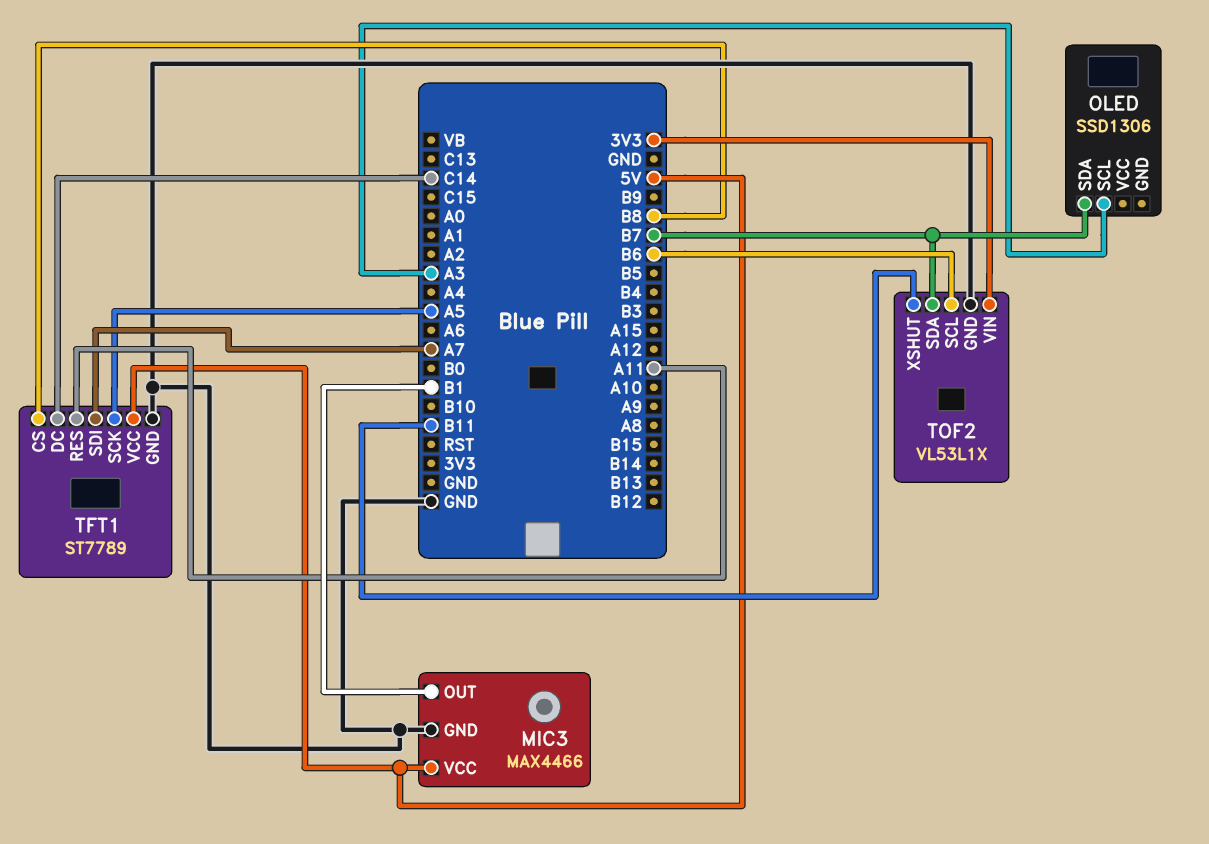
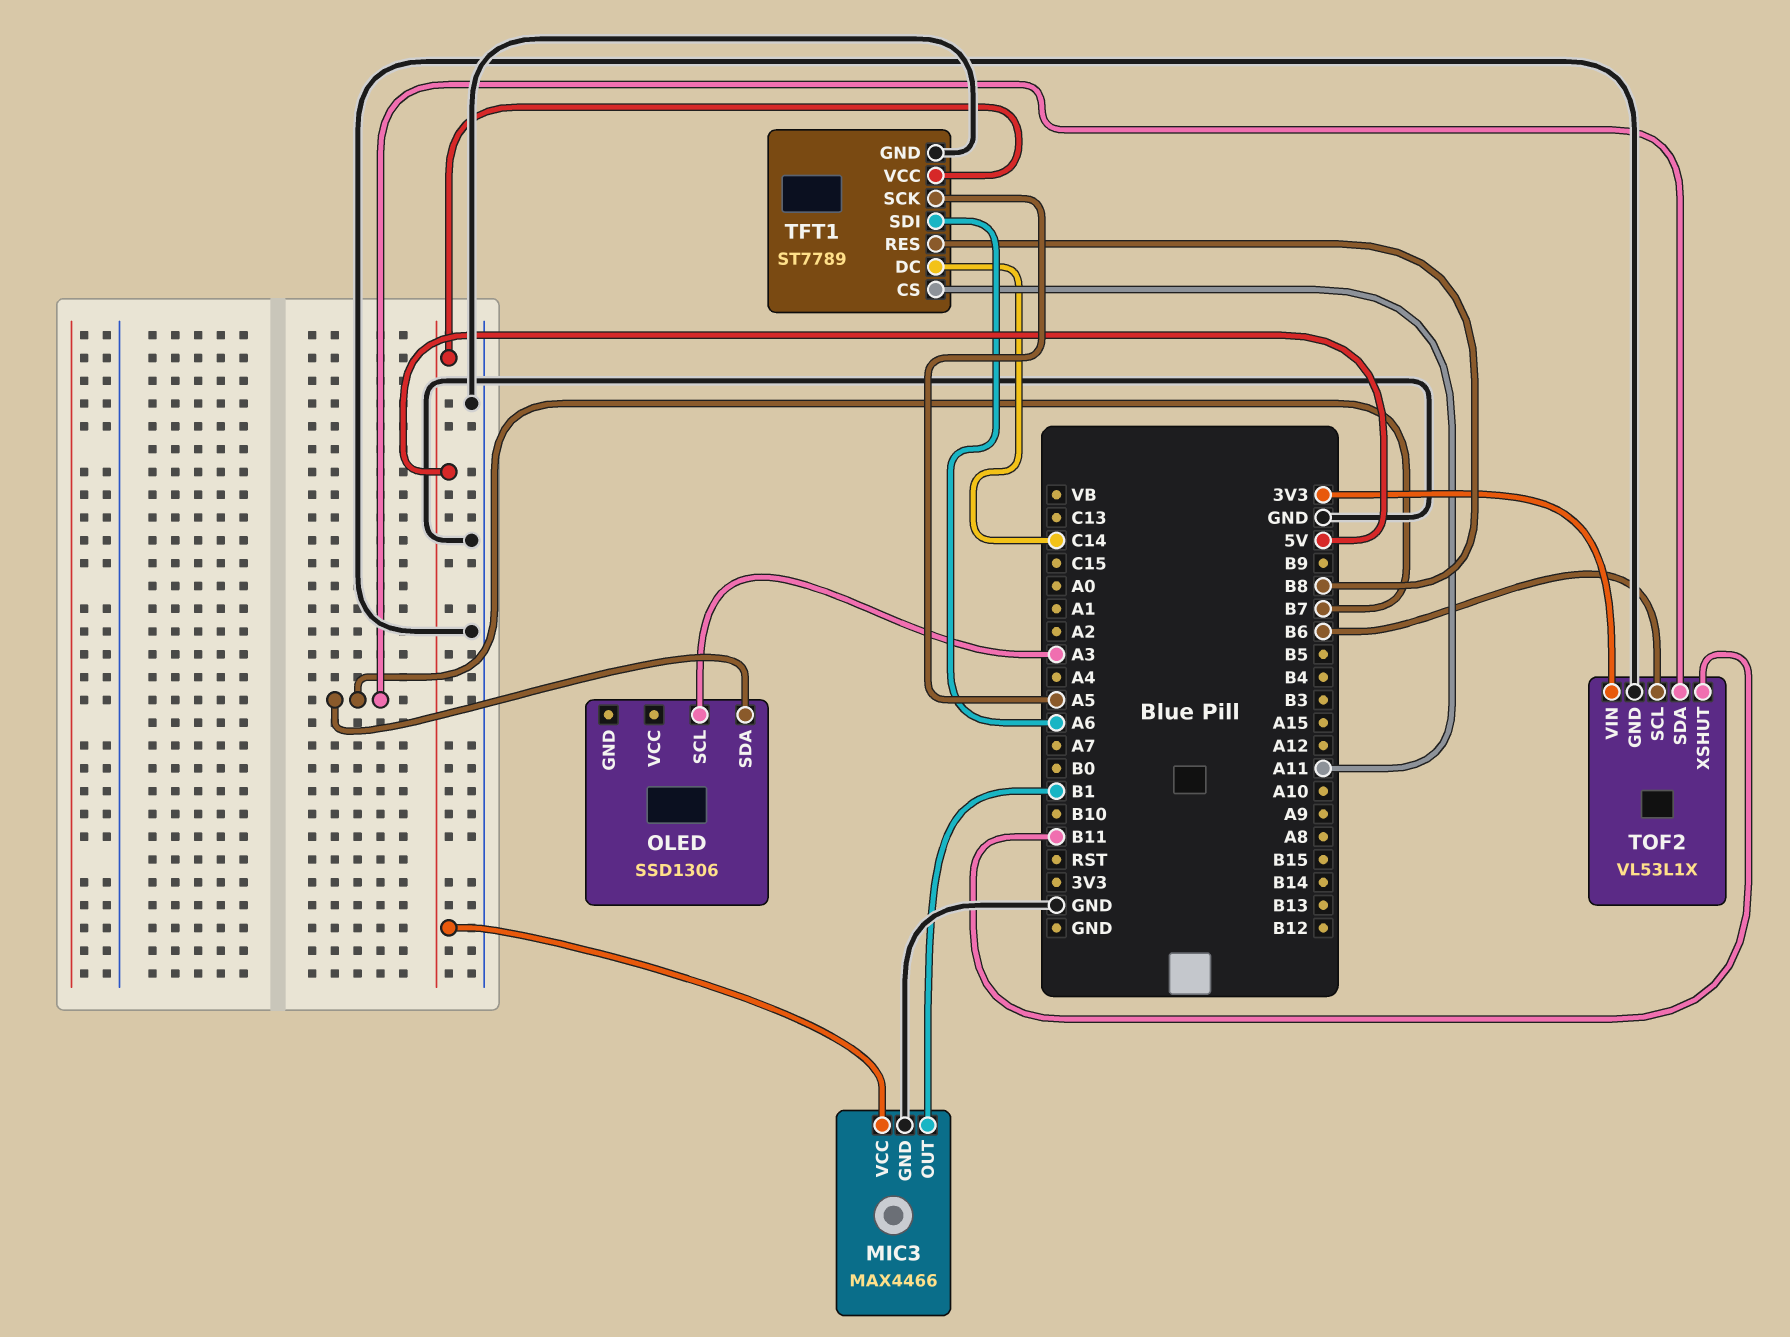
TFT1 pin CS: B8 -> A11
TFT1 pin RES: A11 -> B8
TFT1 pin SDI: A7 -> A6

